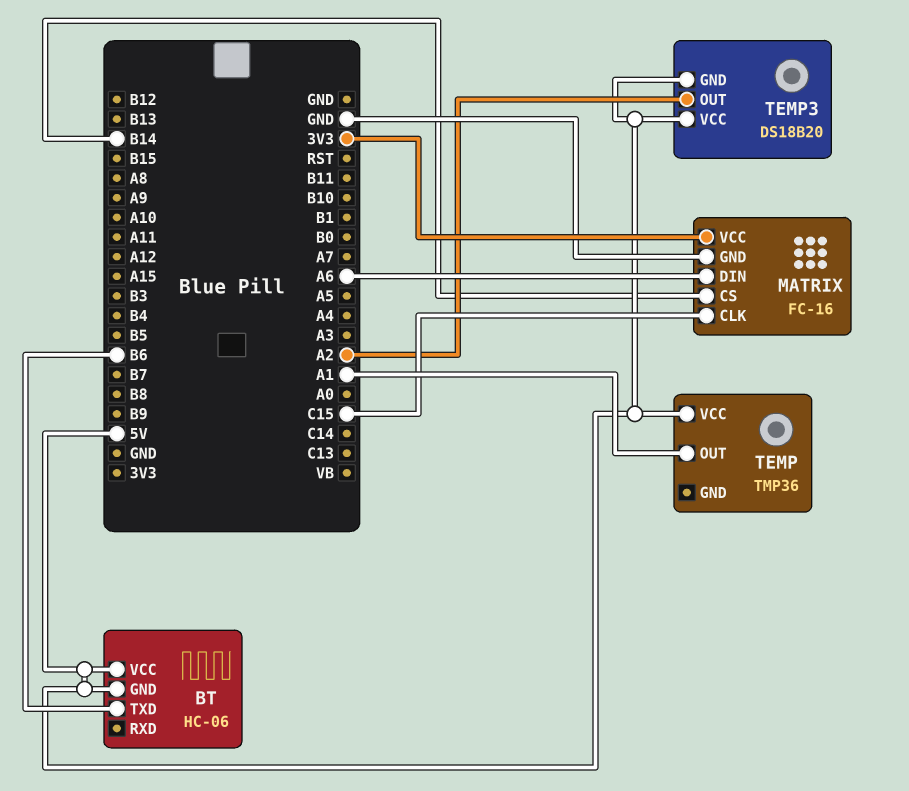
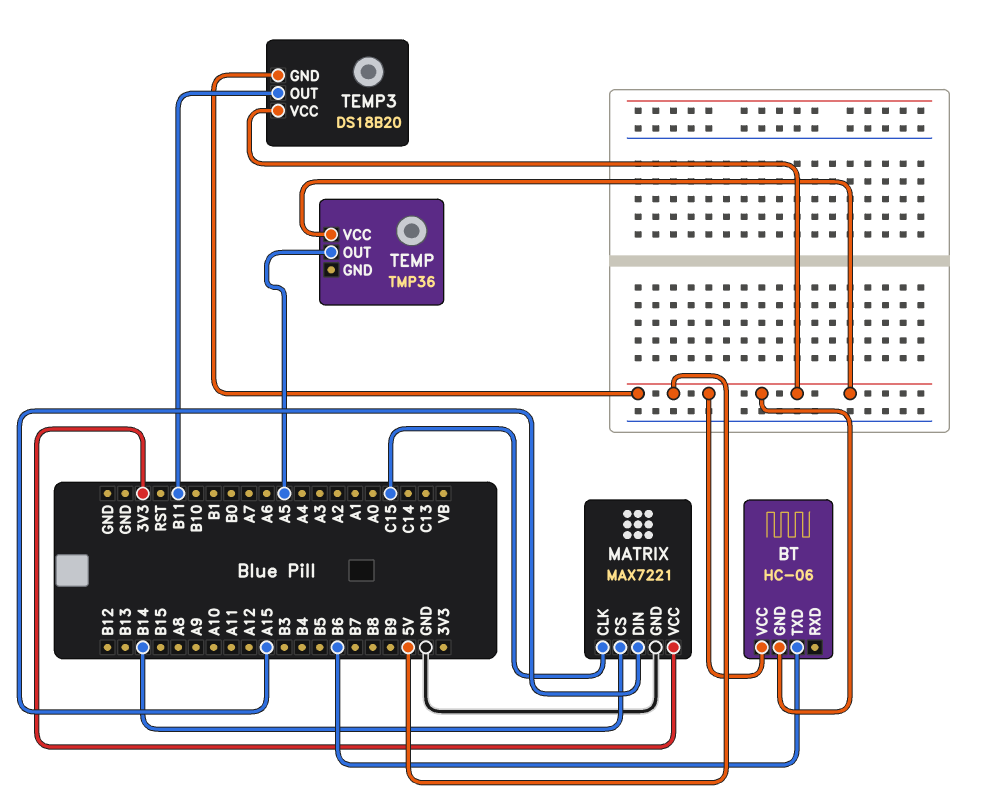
MATRIX: FC-16 -> MAX7221
MATRIX pin DIN: A6 -> A15
TEMP pin OUT: A1 -> A5
TEMP3 pin OUT: A2 -> B11

